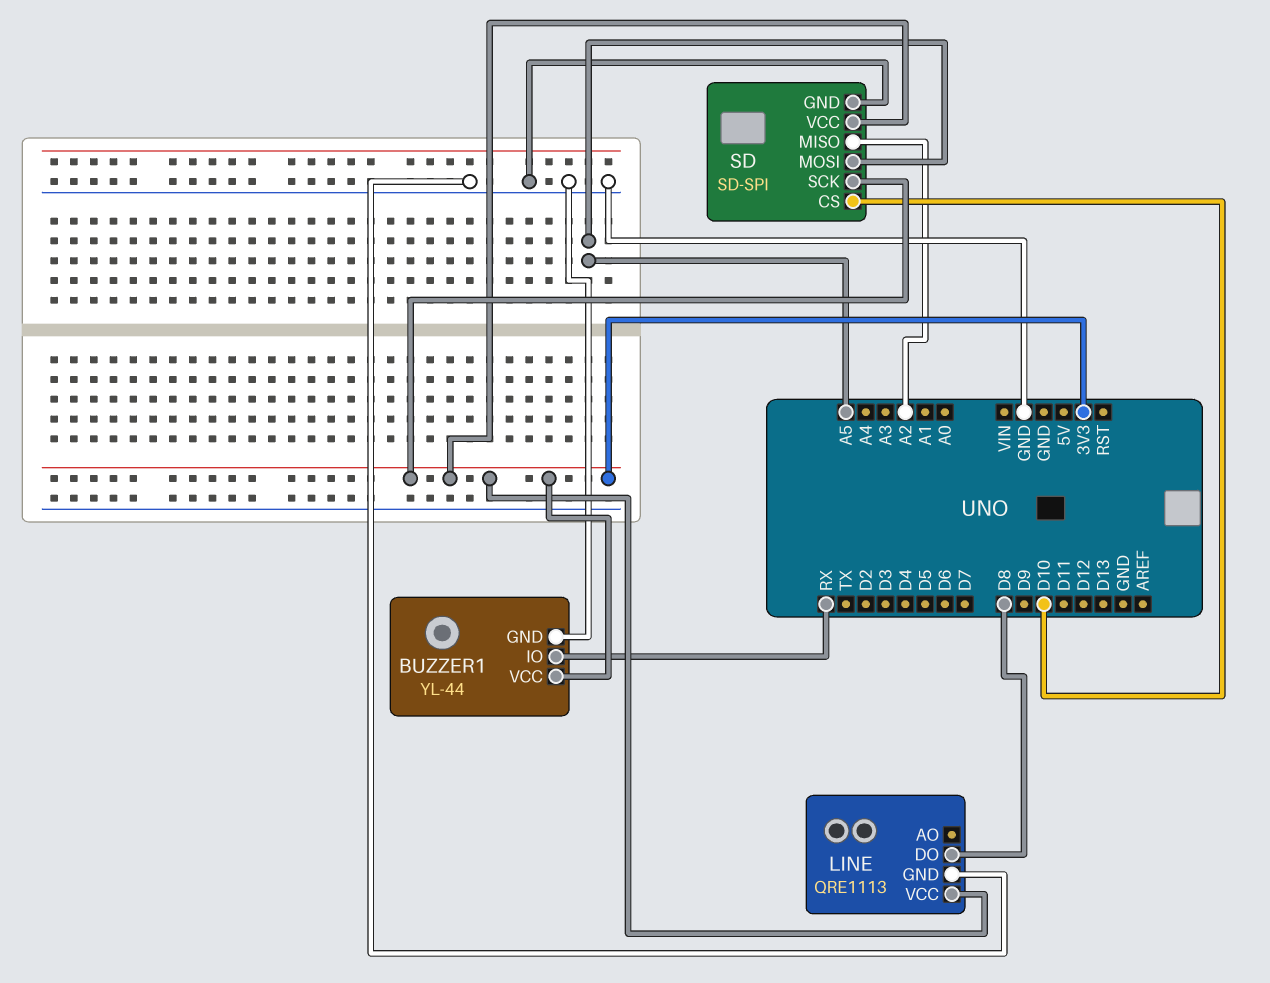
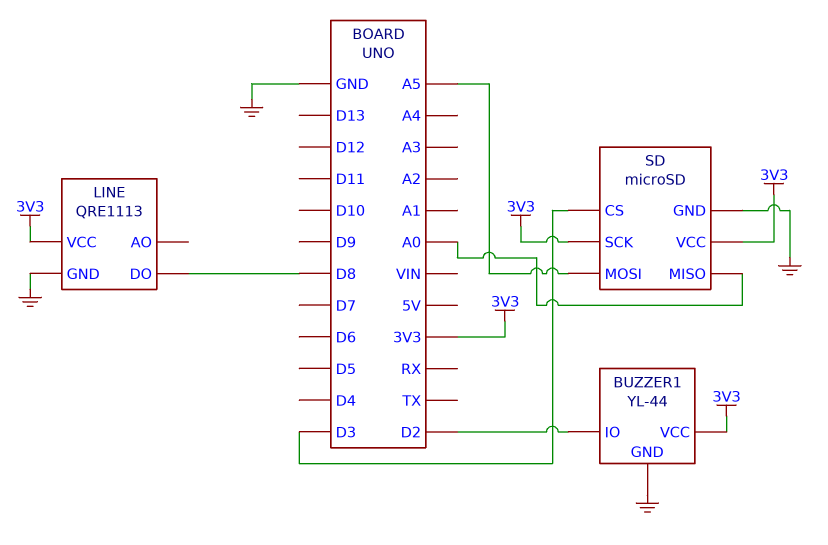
BUZZER1 pin IO: RX -> D2
SD: SD-SPI -> microSD
SD pin CS: D10 -> D3
SD pin MISO: A2 -> A0

